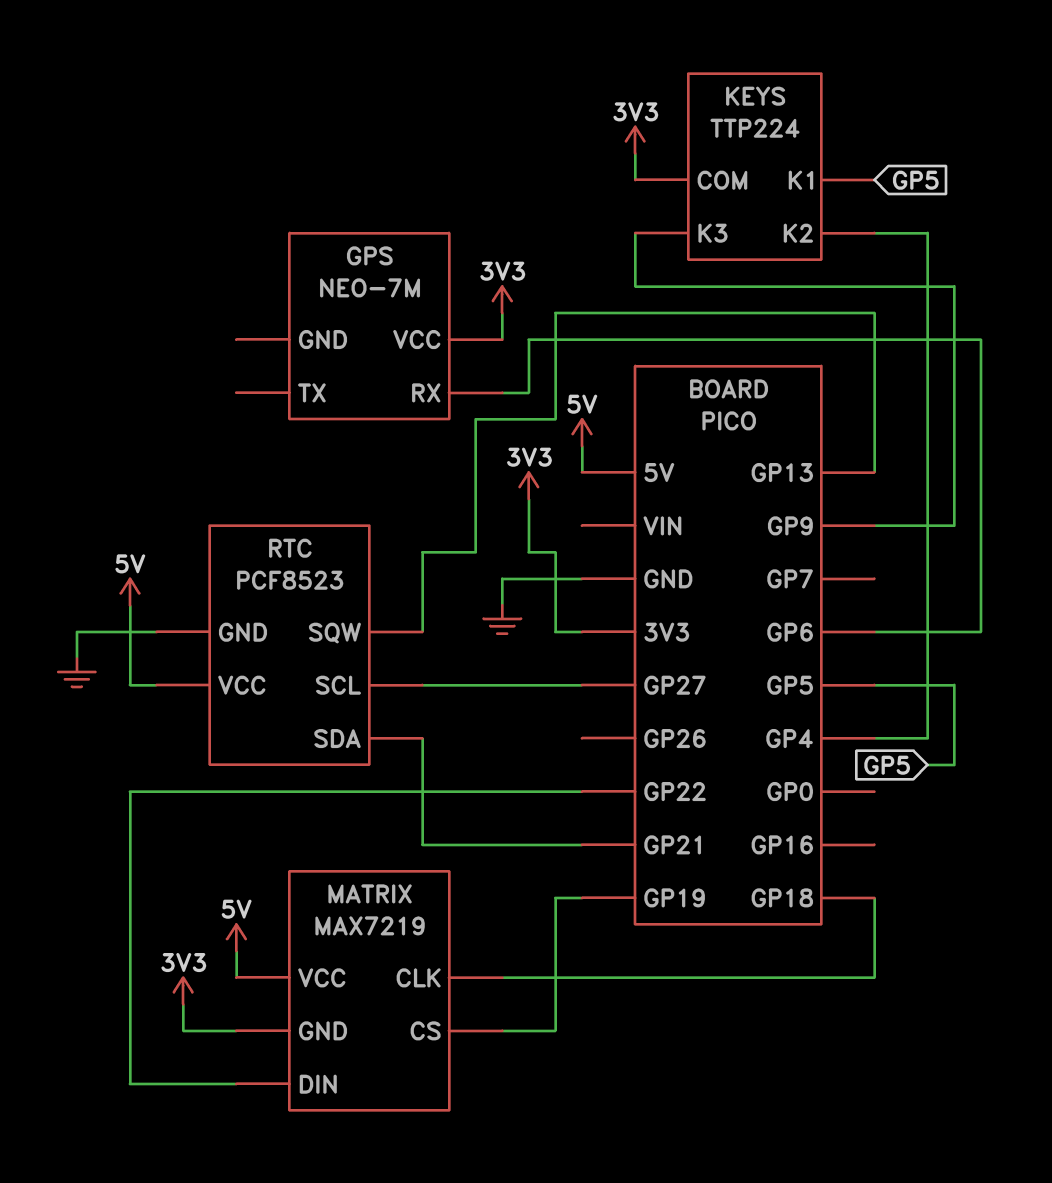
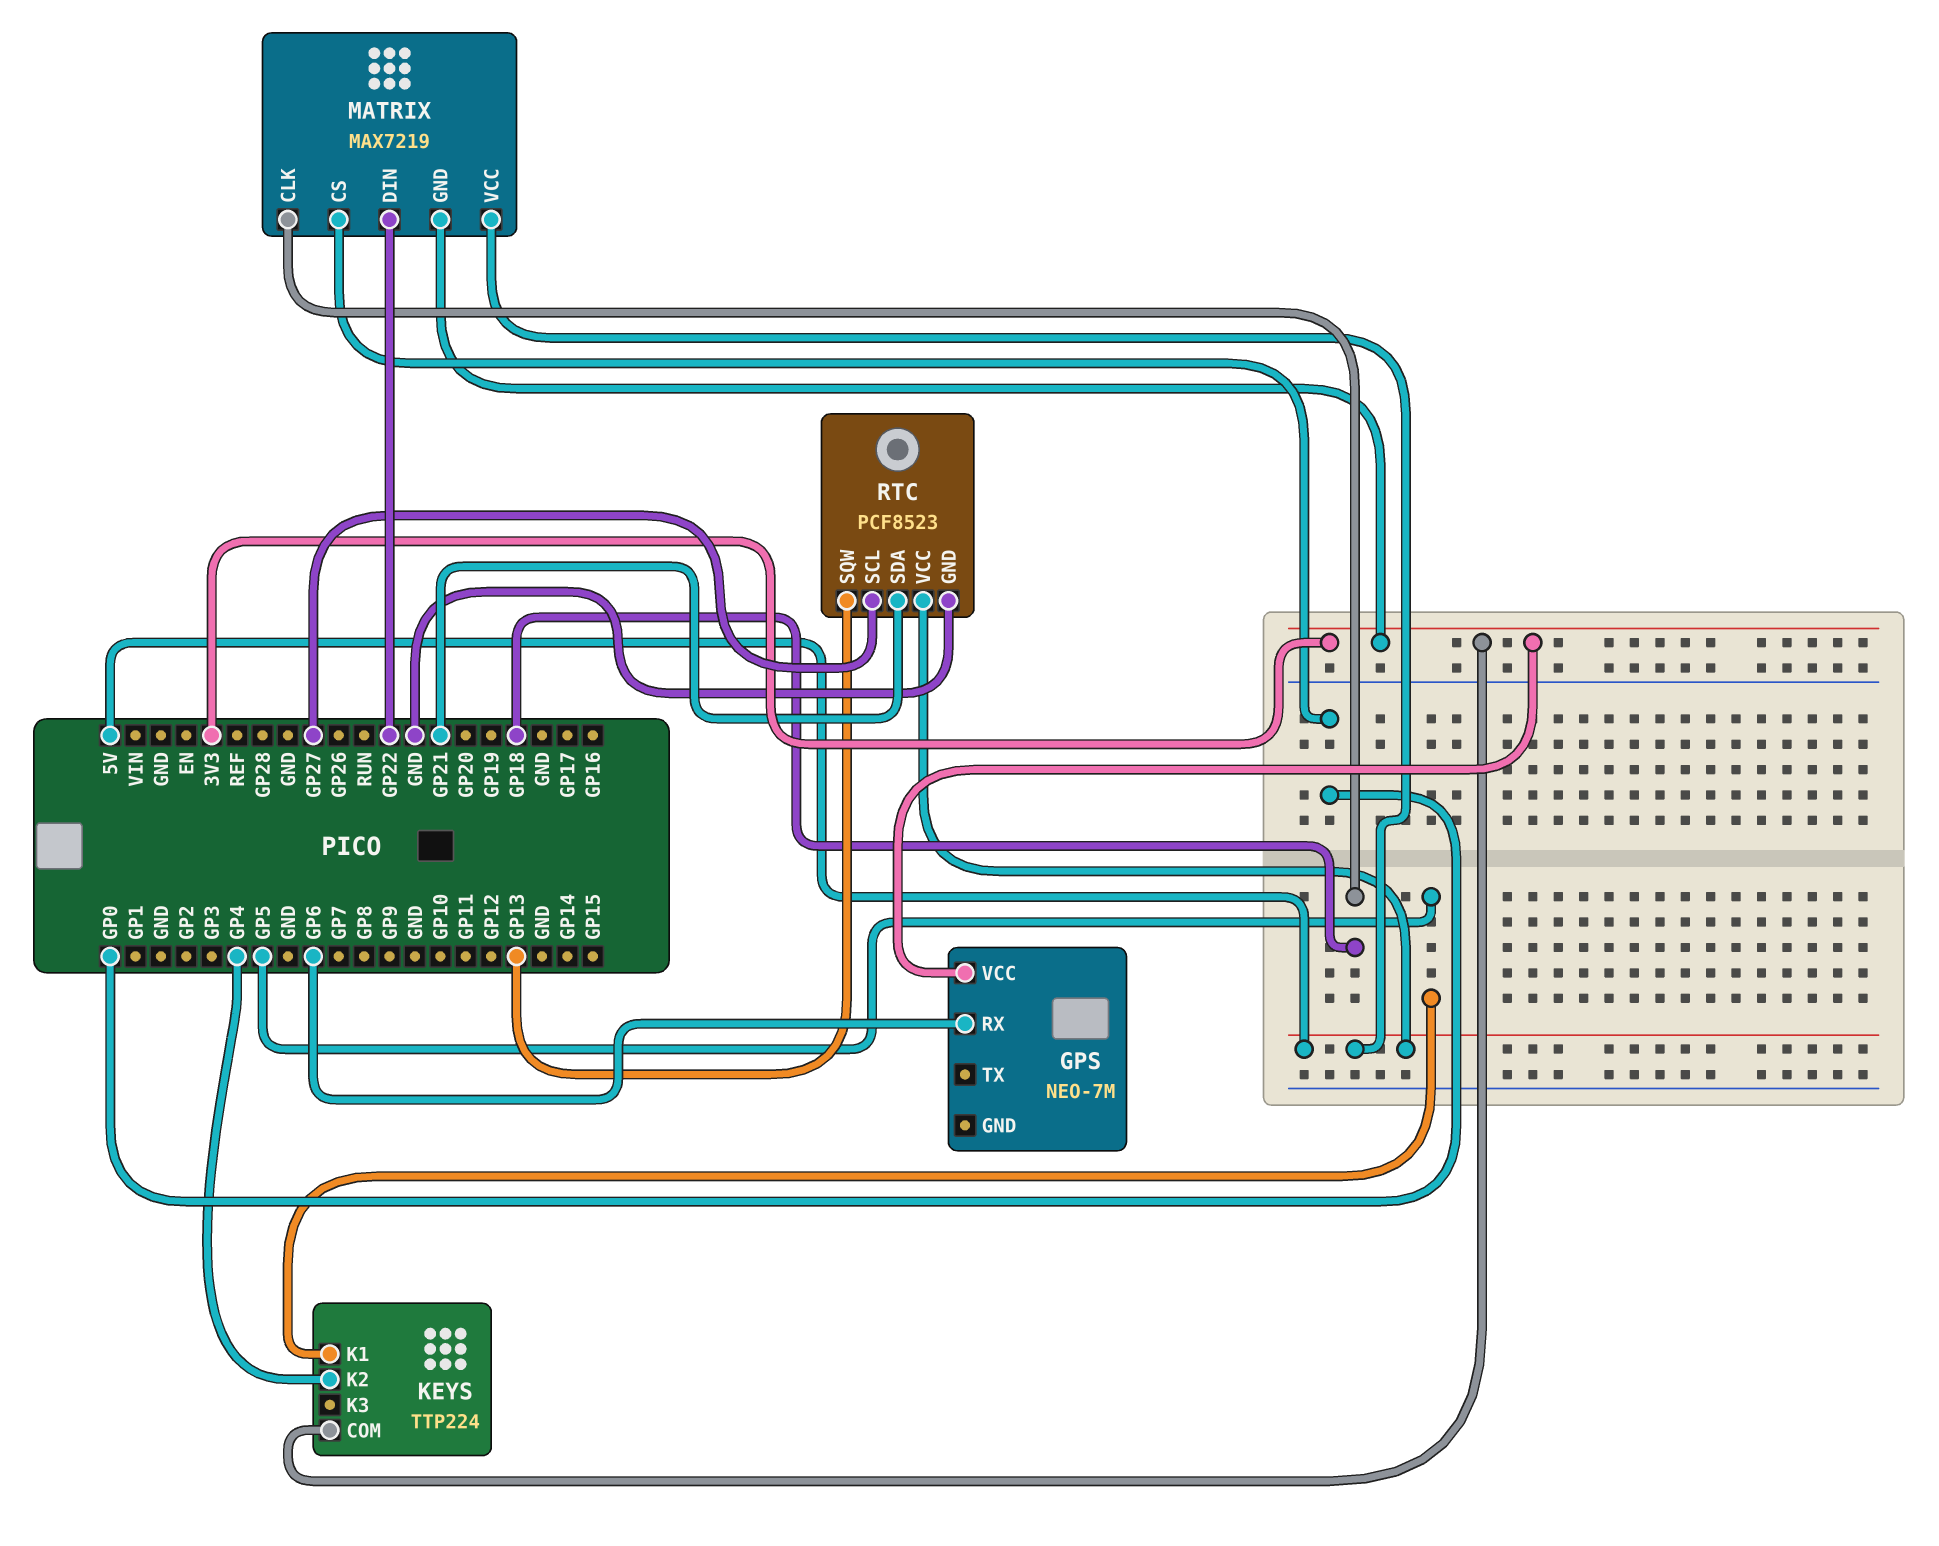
KEYS pin K3: GP9 -> none
MATRIX pin CS: GP19 -> GP0

